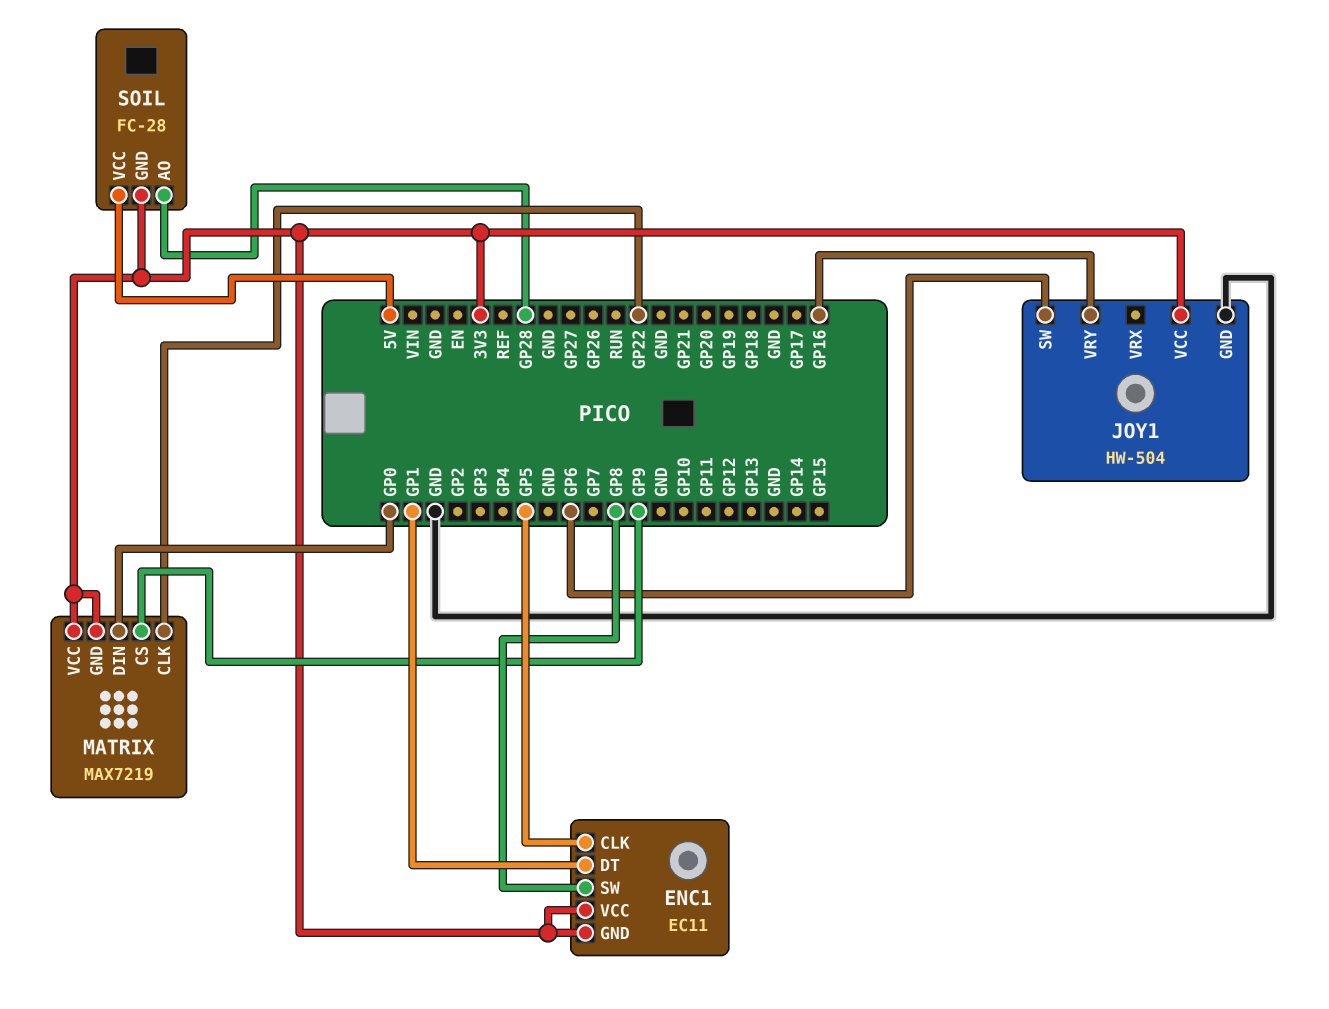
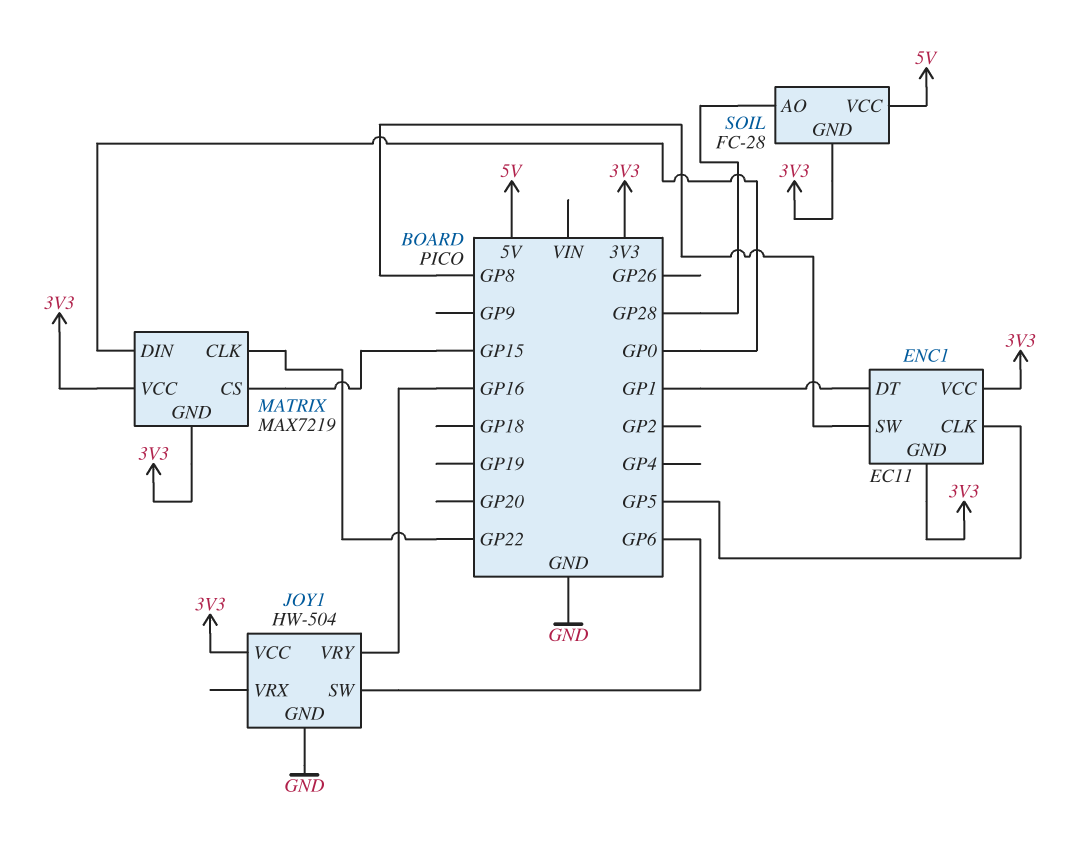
MATRIX pin CS: GP9 -> GP15

